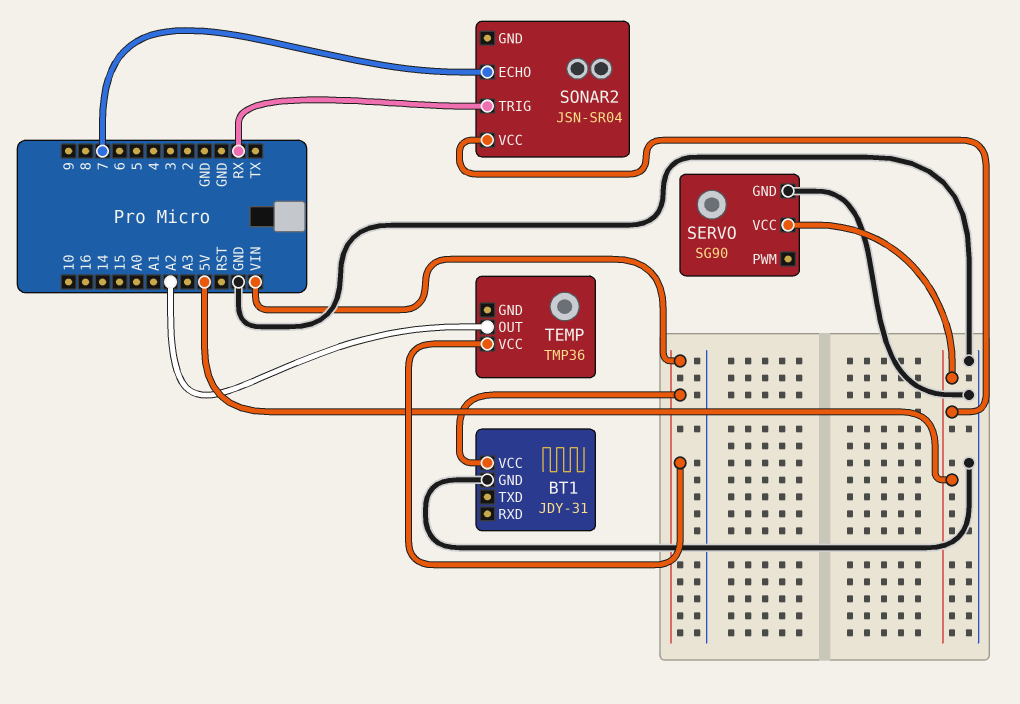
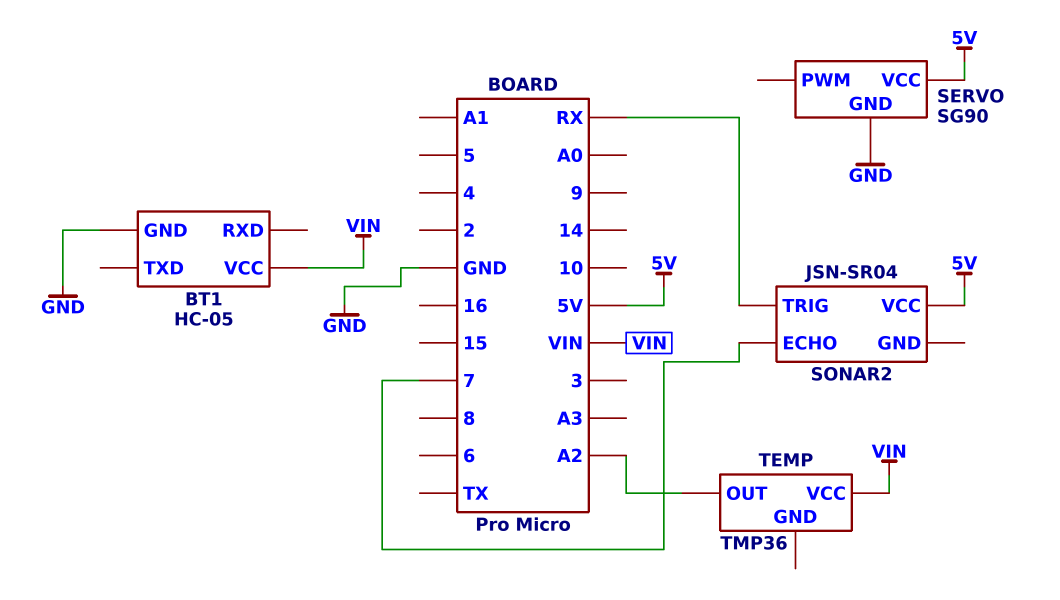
BT1: JDY-31 -> HC-05

